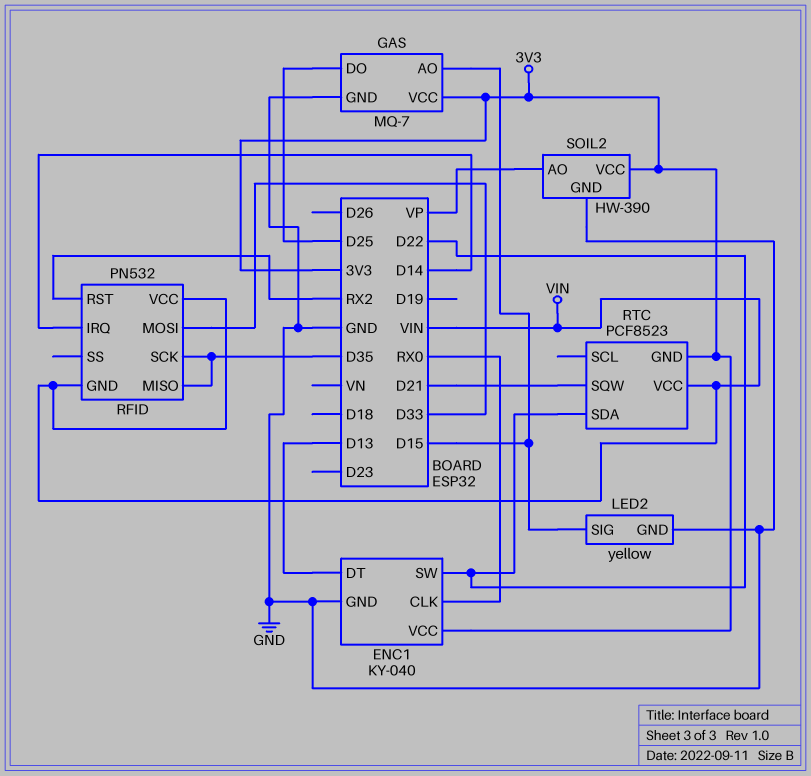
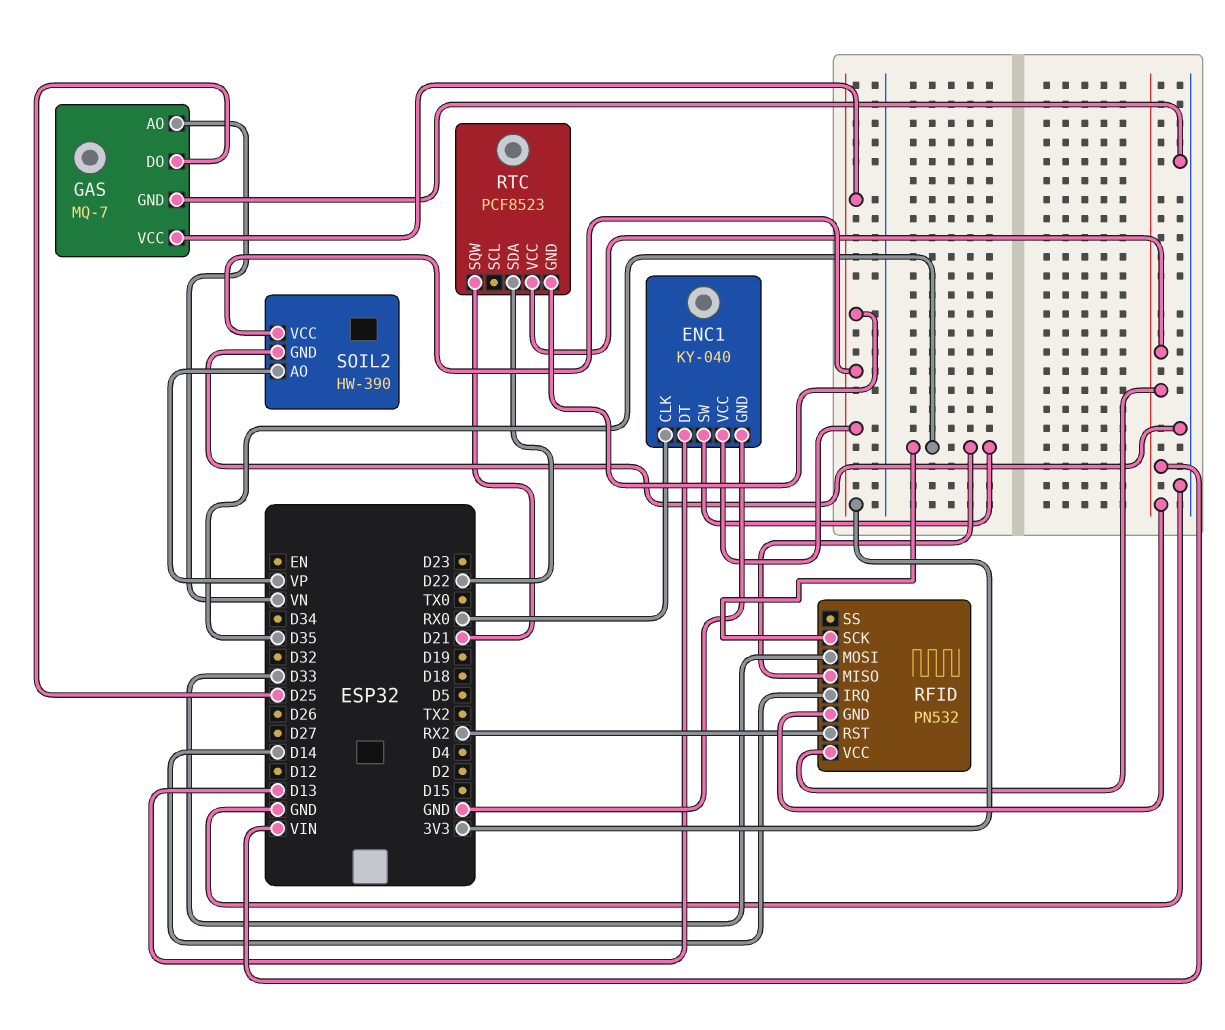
ENC1 pin SW: D22 -> D35
GAS pin AO: D15 -> VN
LED2: yellow -> none
LED2 pin GND: GND -> none
LED2 pin SIG: D15 -> none

